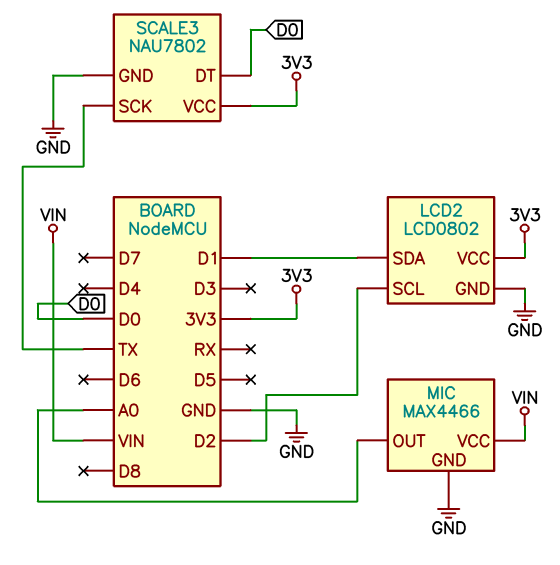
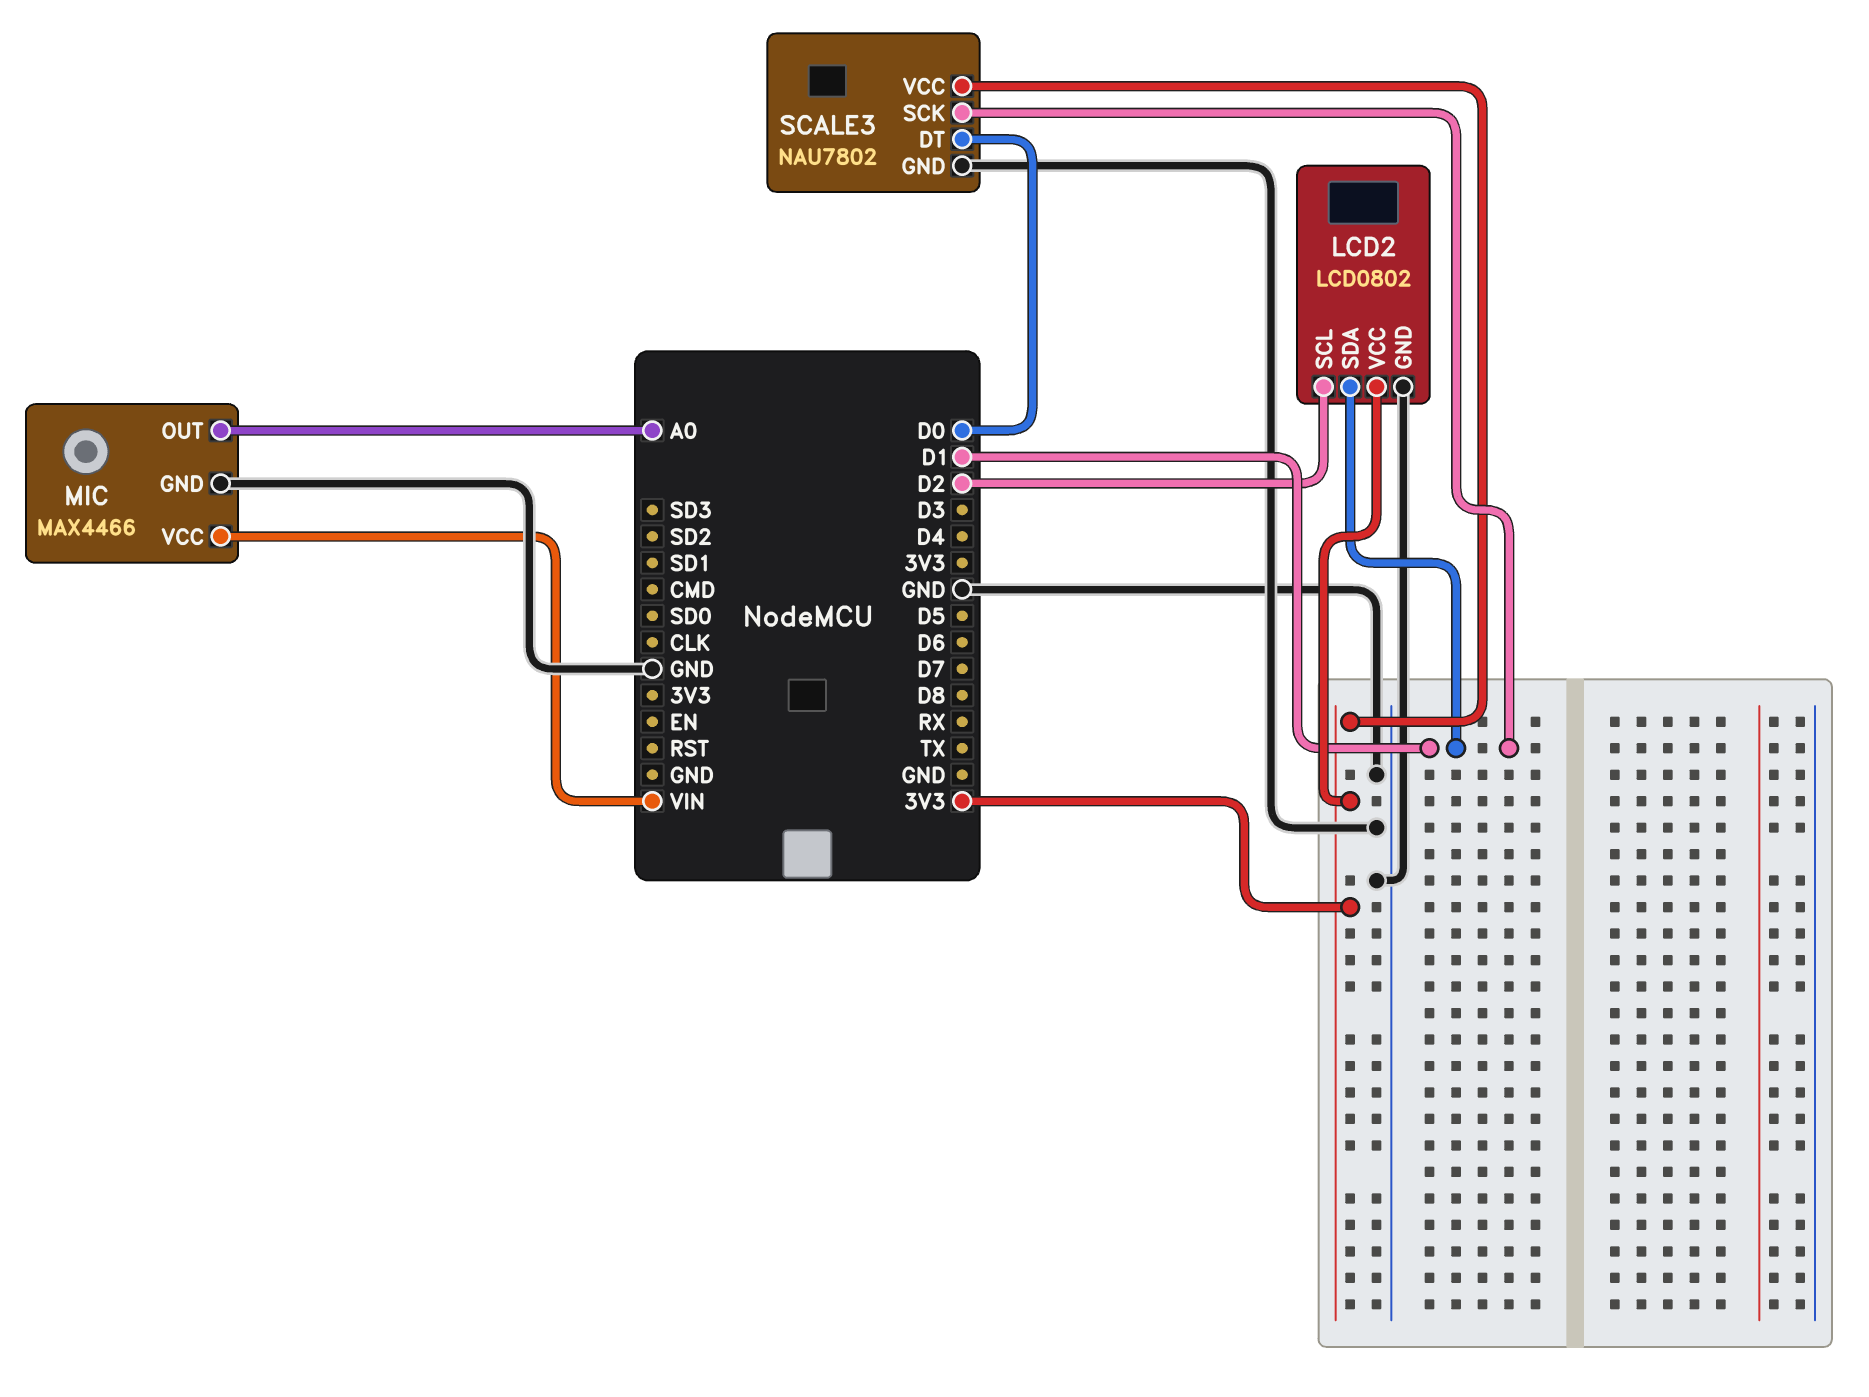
SCALE3 pin SCK: TX -> D1

